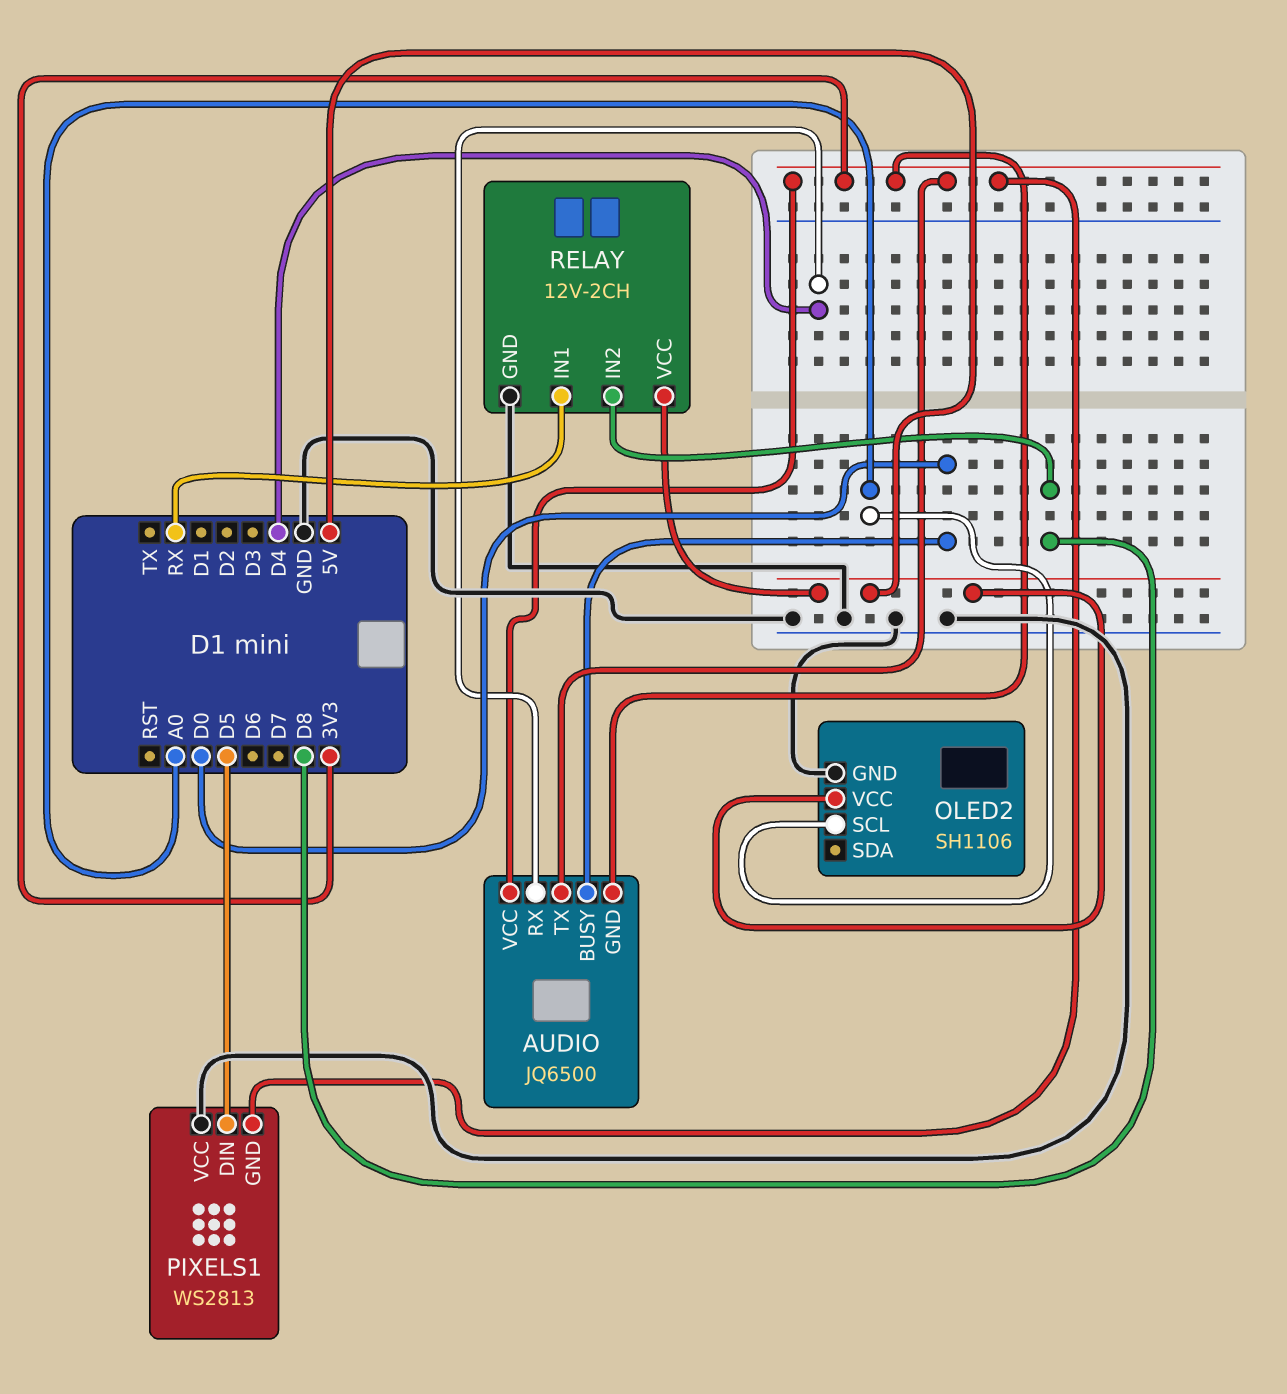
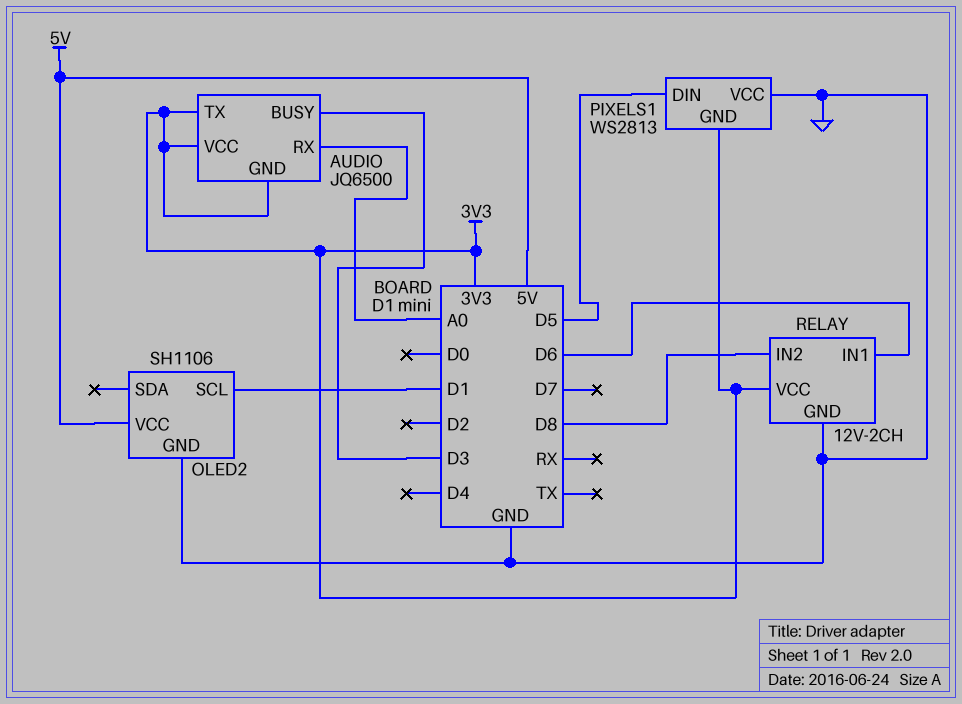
AUDIO pin BUSY: D0 -> D3
AUDIO pin RX: D4 -> A0
OLED2 pin SCL: A0 -> D1
RELAY pin IN1: RX -> D6
RELAY pin VCC: 5V -> 3V3

